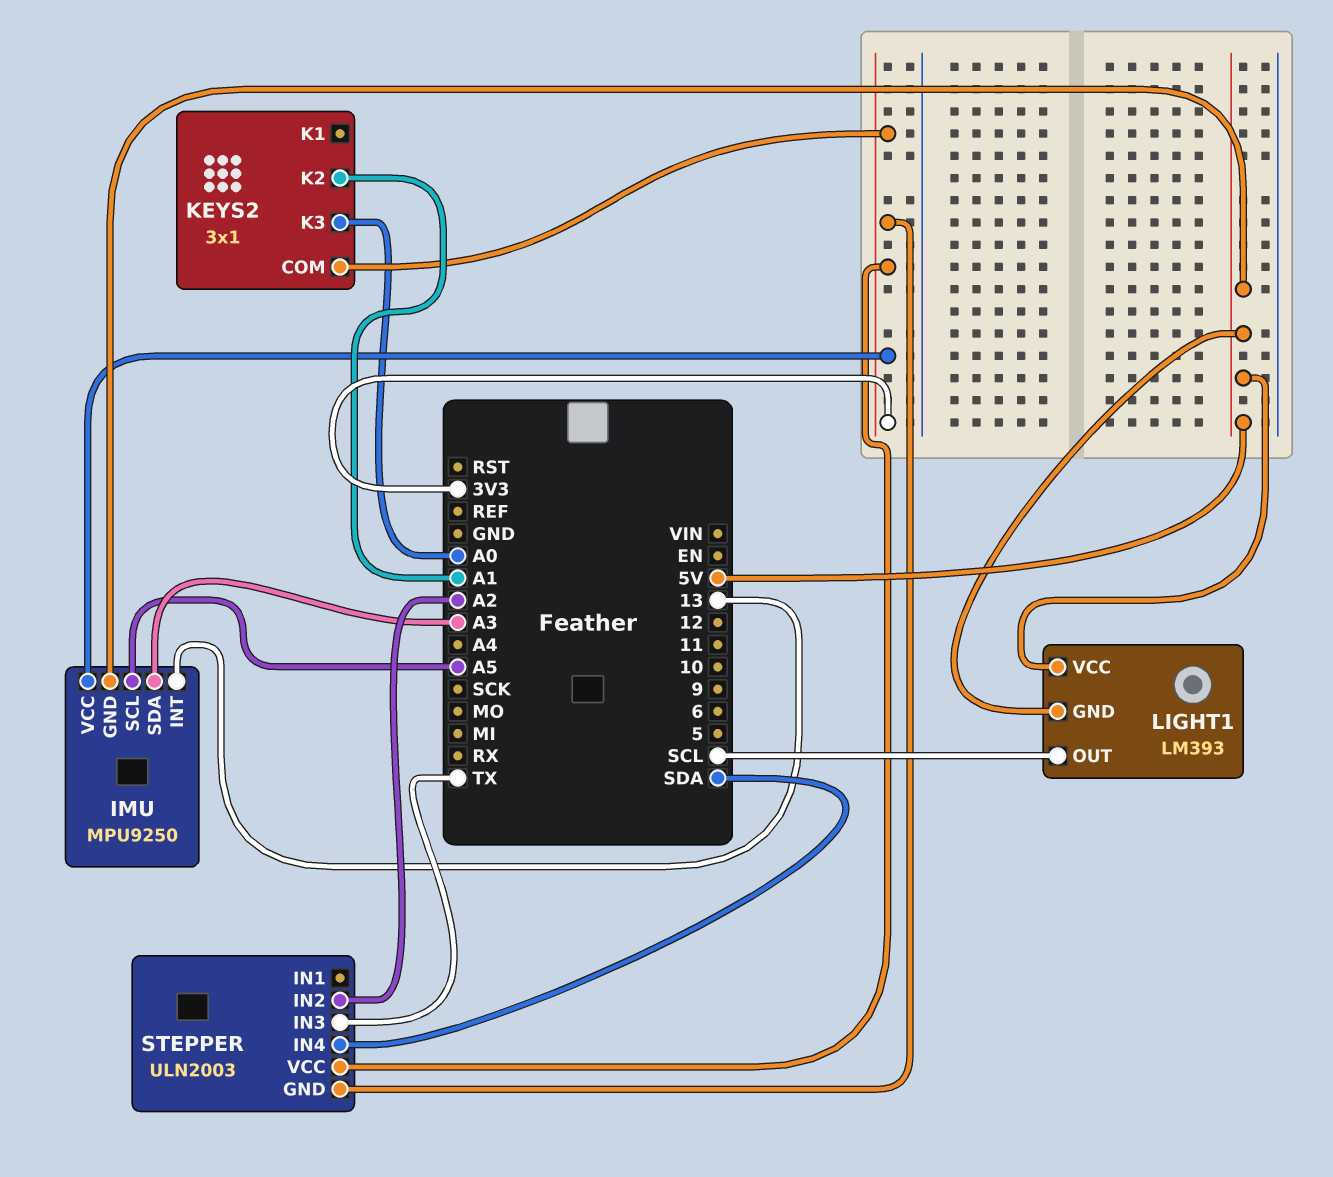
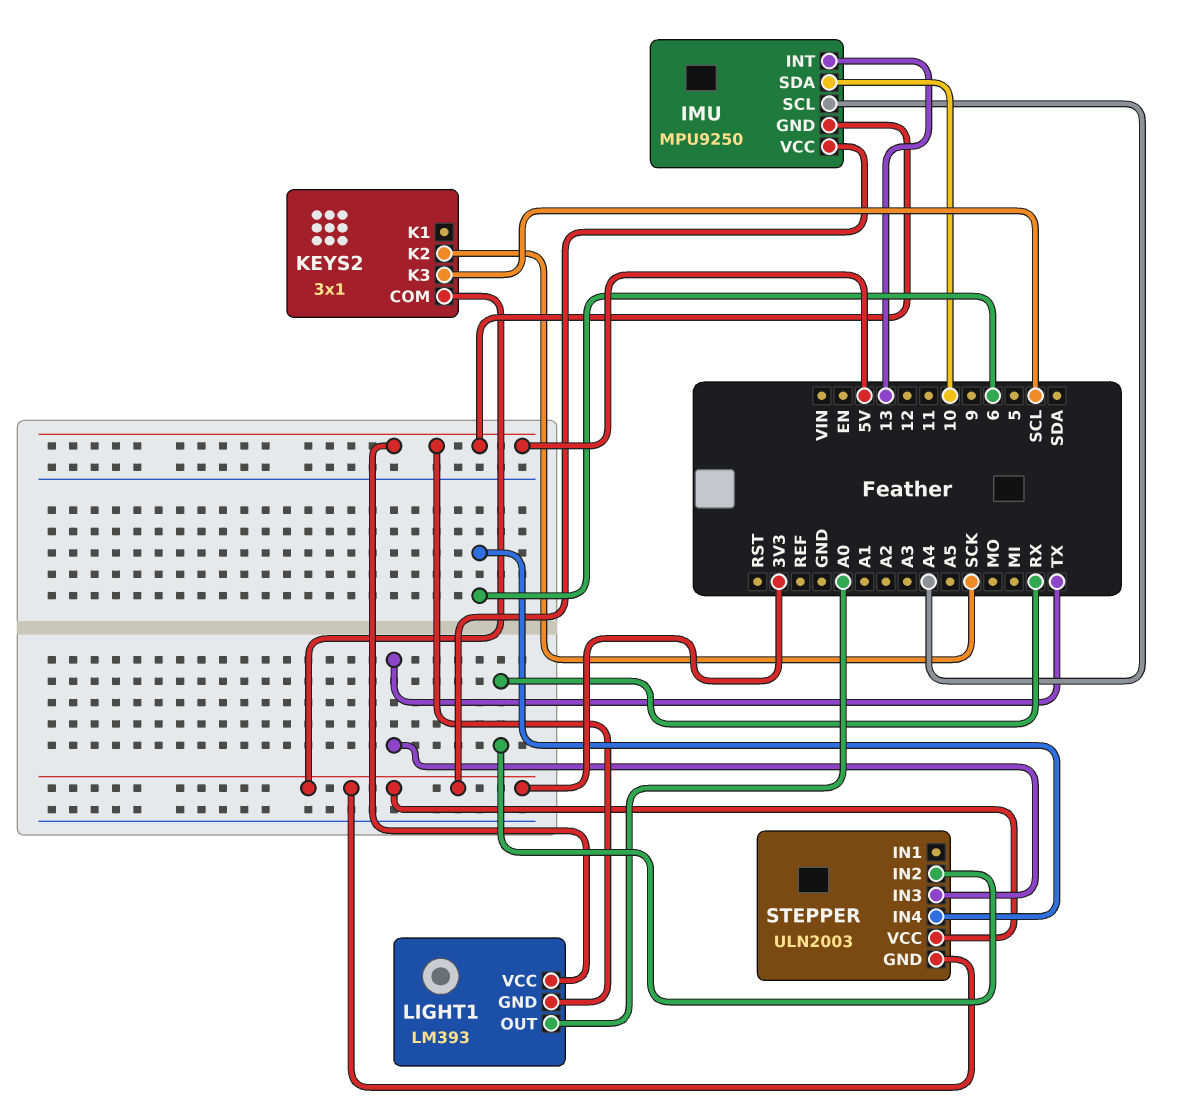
IMU pin SCL: A5 -> A4
IMU pin SDA: A3 -> 10
KEYS2 pin K2: A1 -> SCK
KEYS2 pin K3: A0 -> SCL
LIGHT1 pin OUT: SCL -> A0
STEPPER pin IN2: A2 -> RX
STEPPER pin IN4: SDA -> 6

